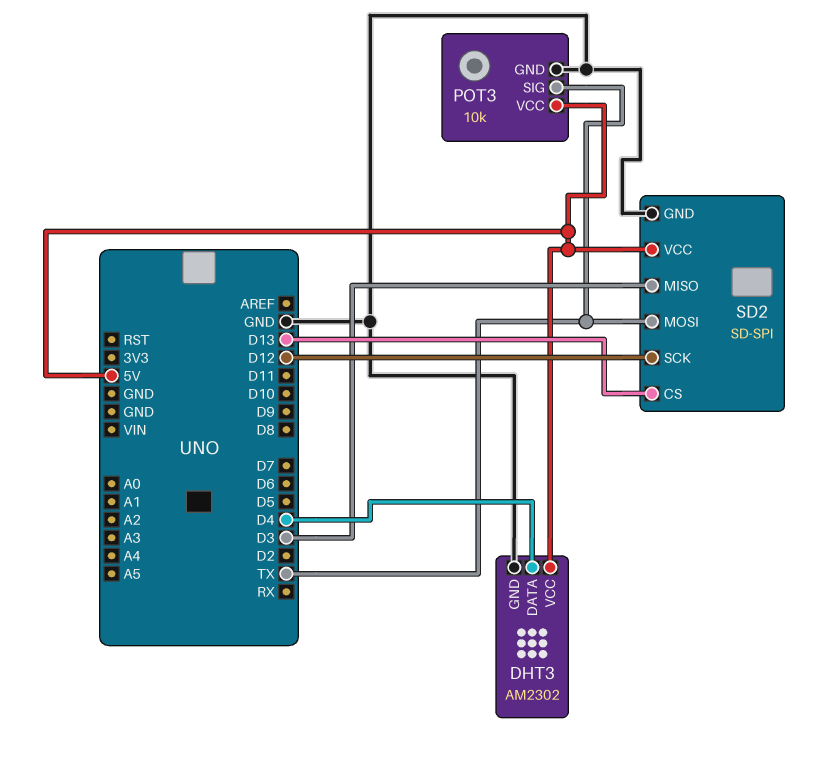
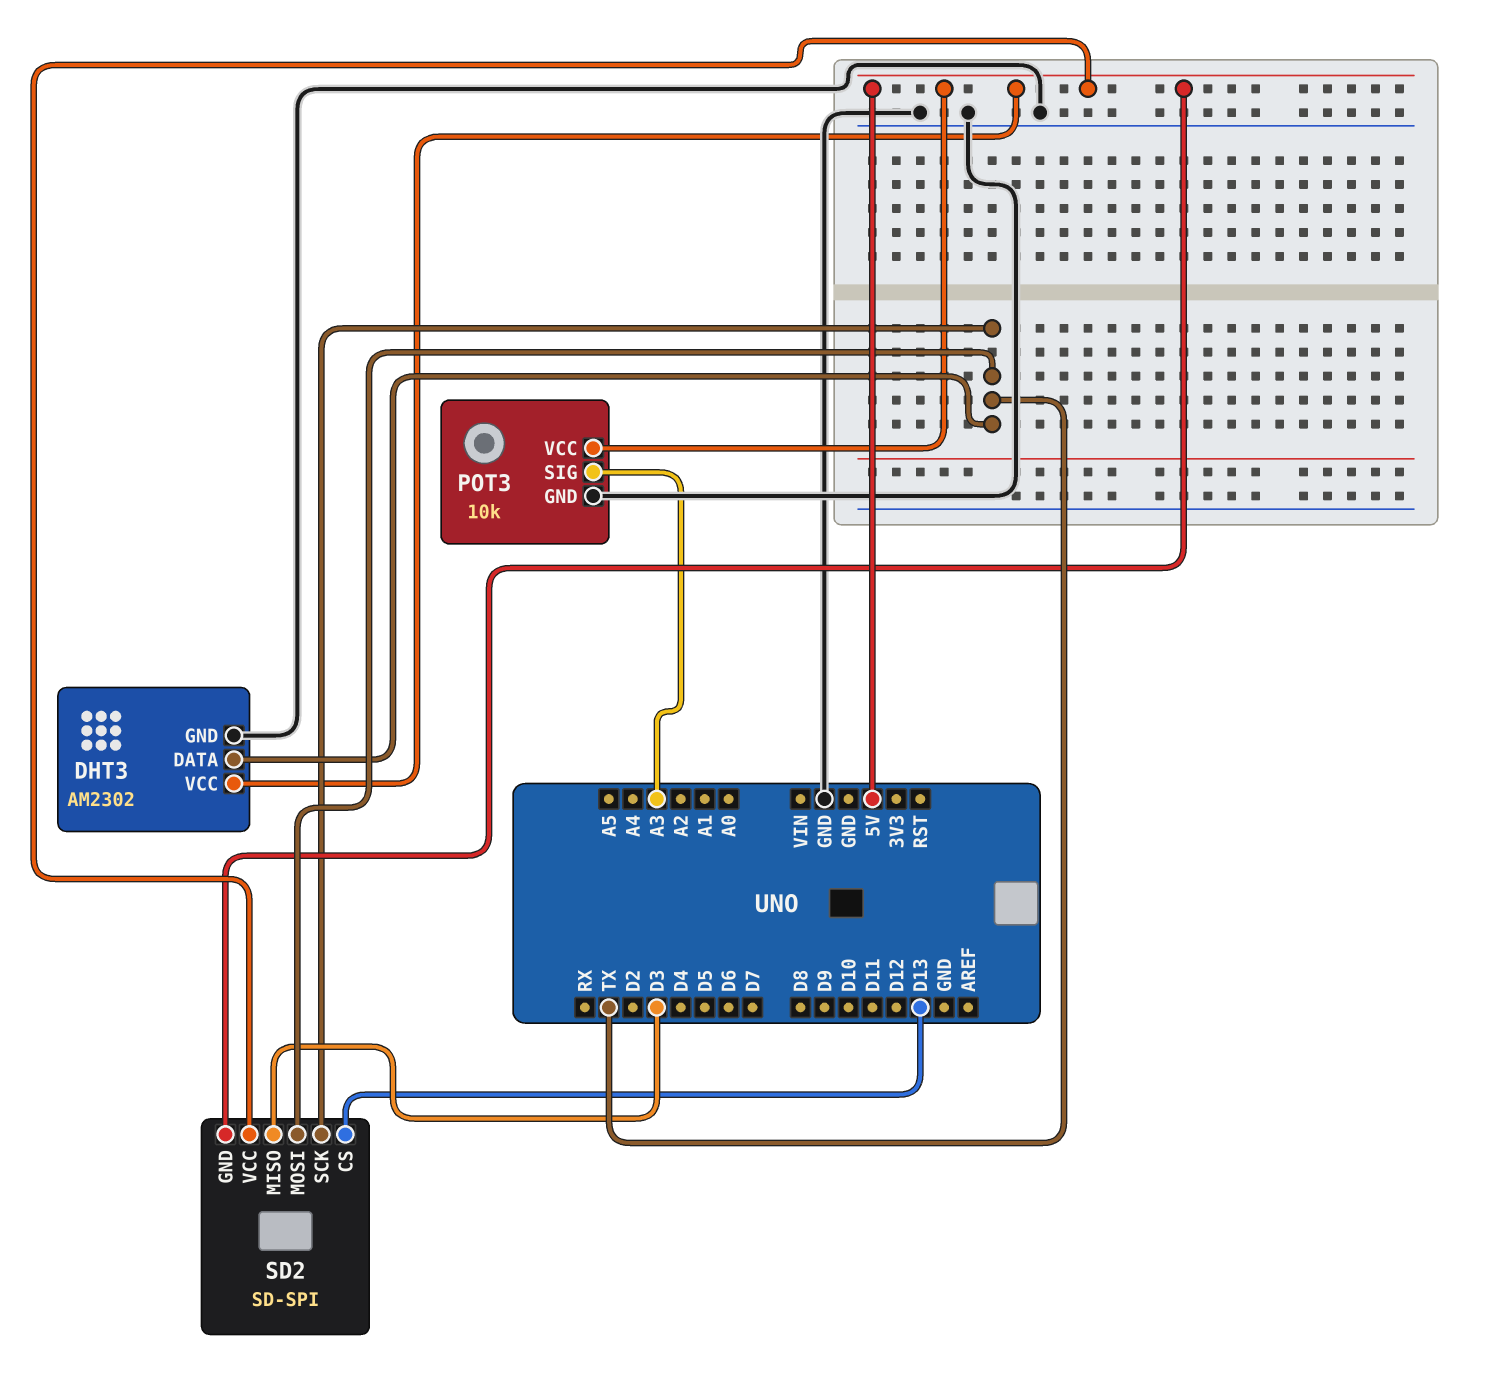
DHT3 pin DATA: D4 -> TX
POT3 pin SIG: TX -> A3
SD2 pin GND: GND -> 5V
SD2 pin SCK: D12 -> TX

